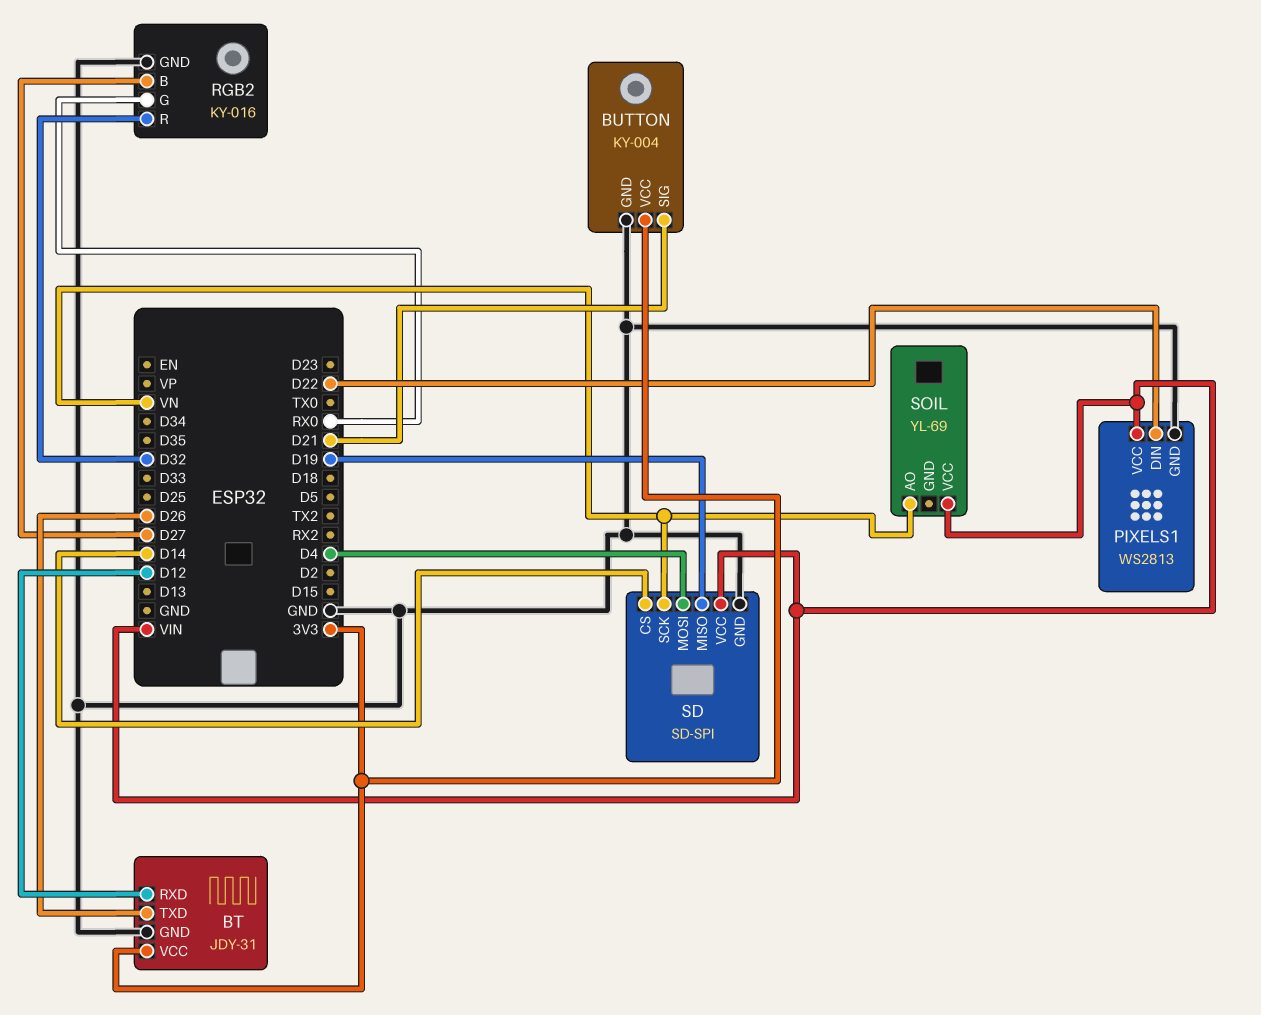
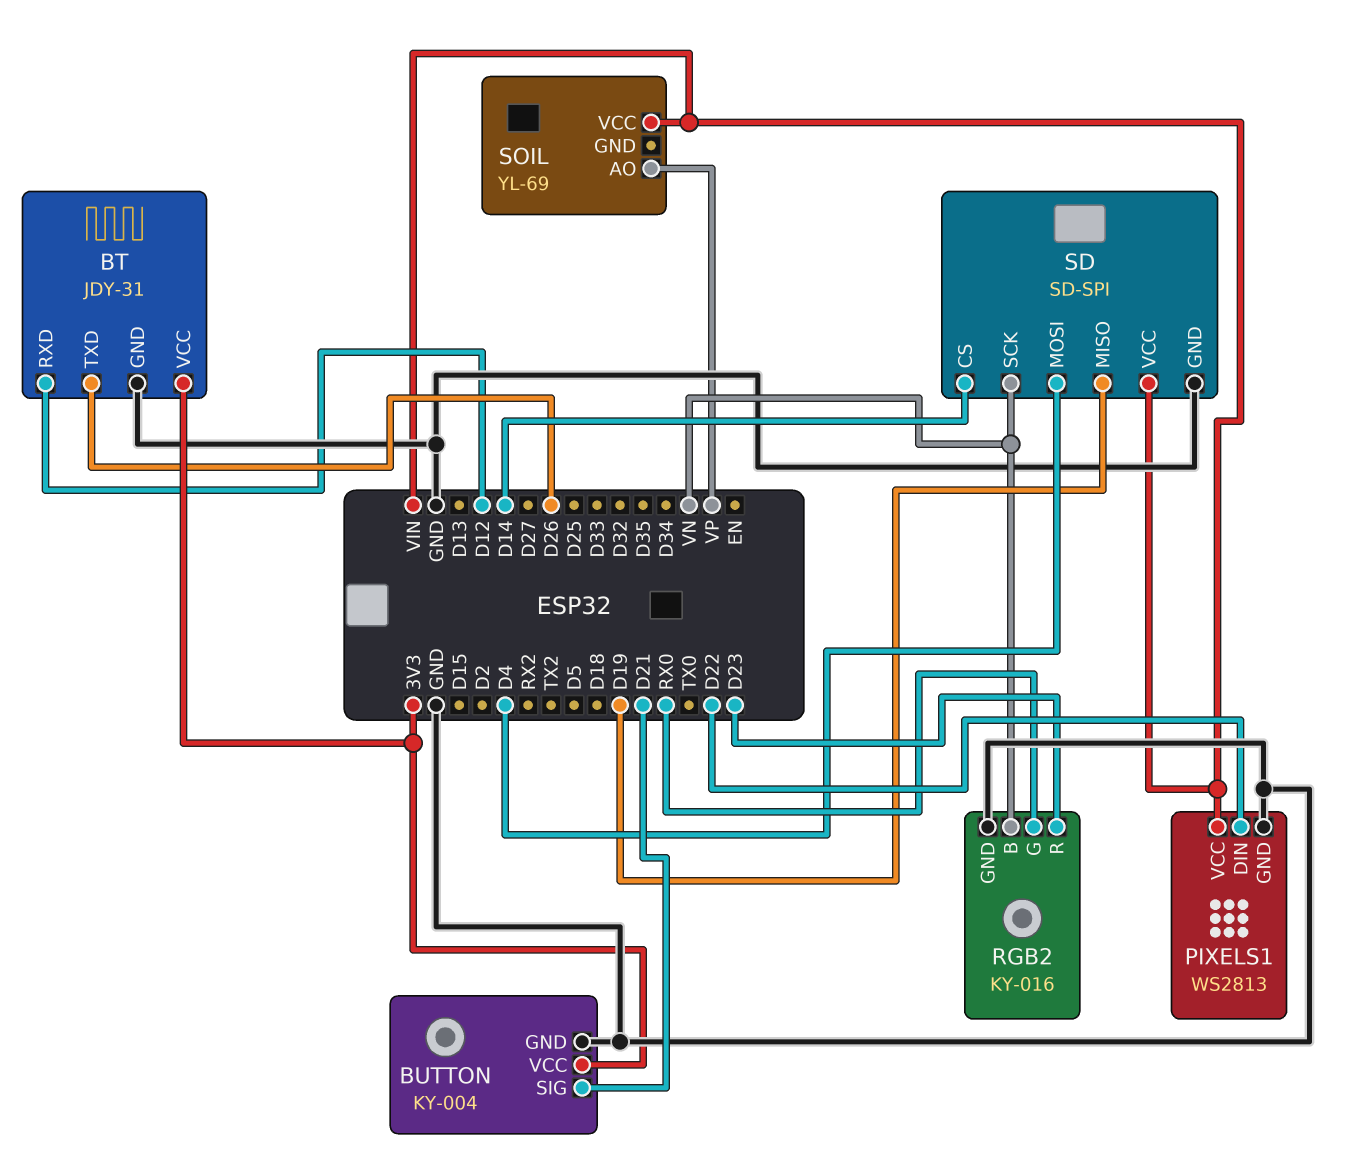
RGB2 pin B: D27 -> VN
RGB2 pin R: D32 -> D23
SOIL pin AO: VN -> VP

